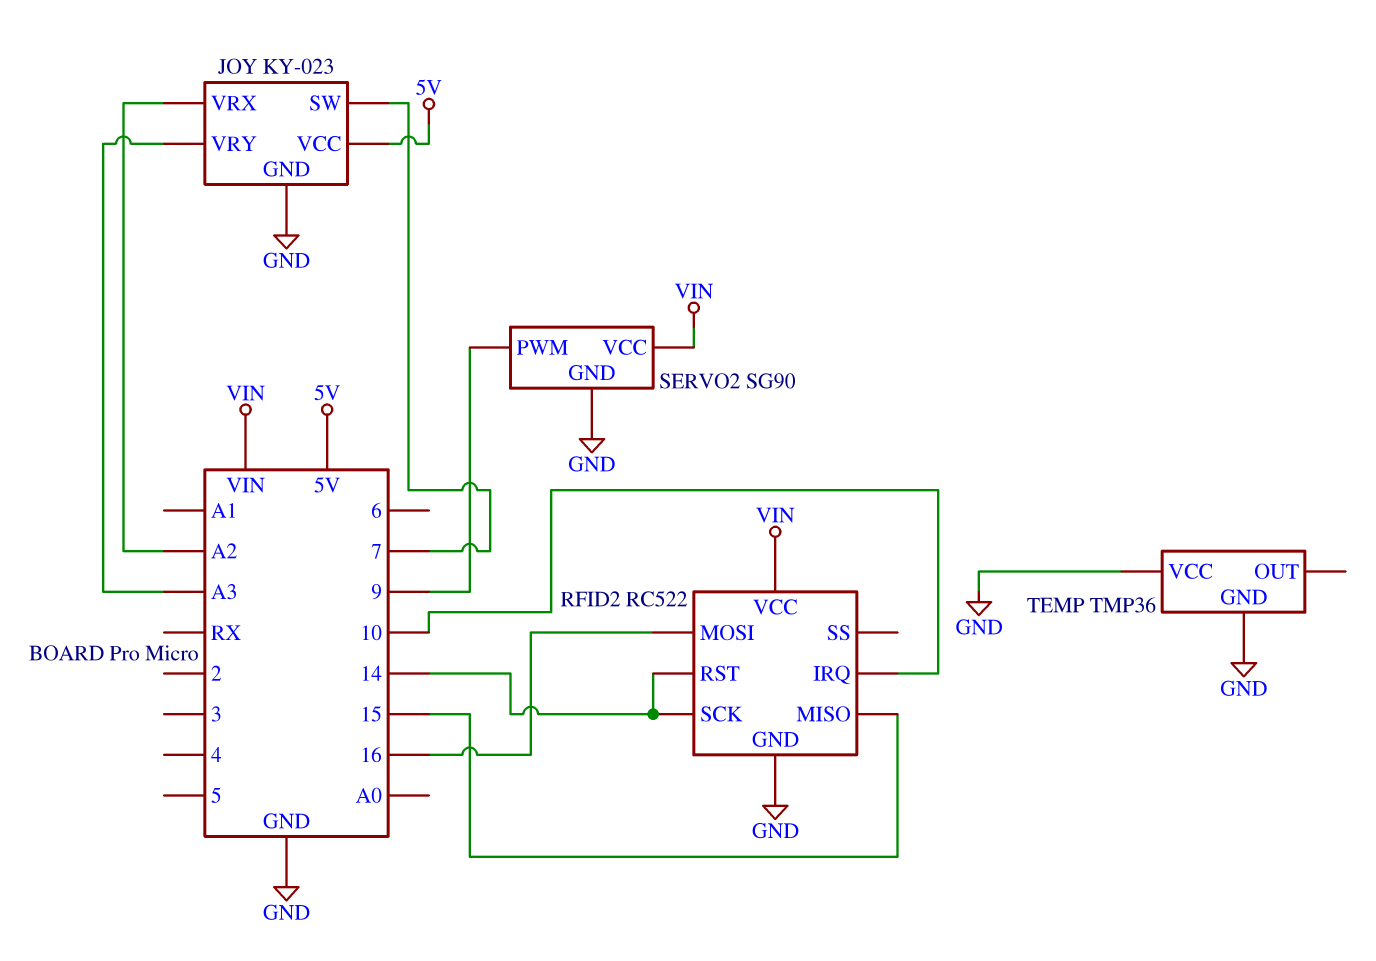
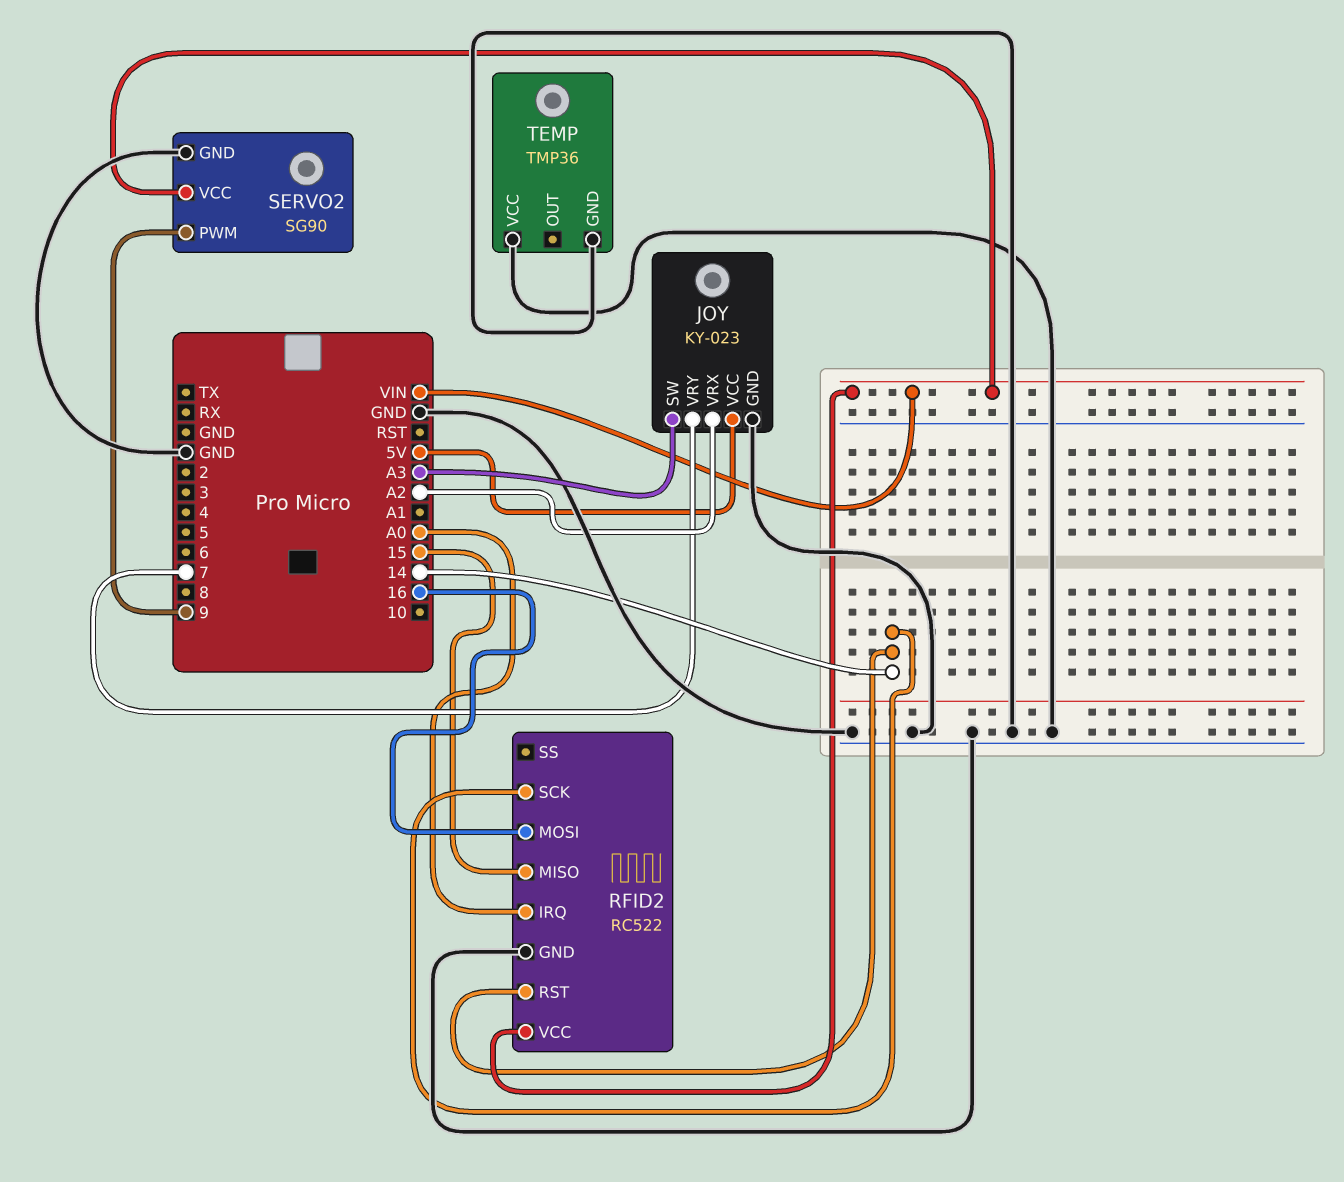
JOY pin SW: 7 -> A3
JOY pin VRY: A3 -> 7
RFID2 pin IRQ: 10 -> A0

